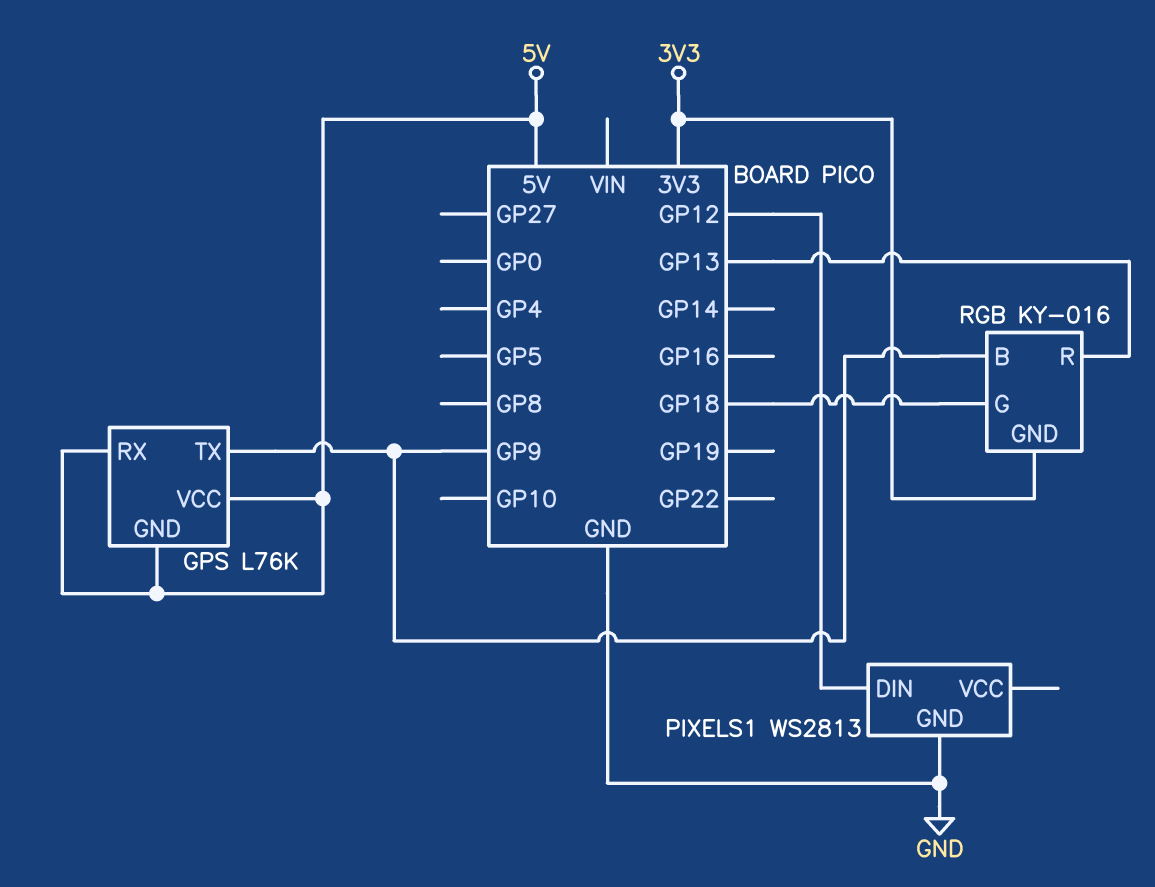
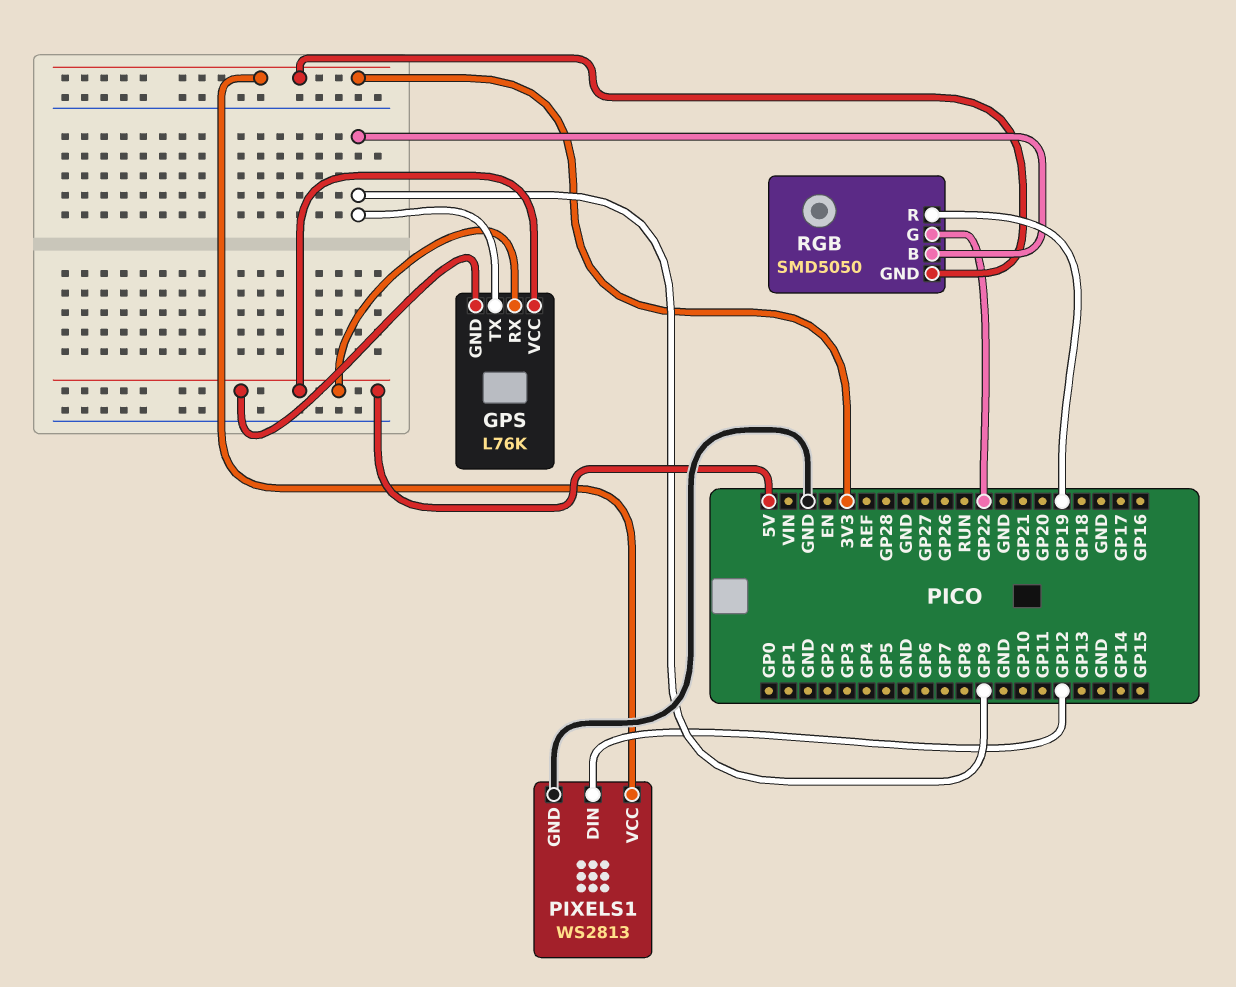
PIXELS1 pin VCC: none -> 3V3
RGB: KY-016 -> SMD5050
RGB pin G: GP18 -> GP22
RGB pin R: GP13 -> GP19

